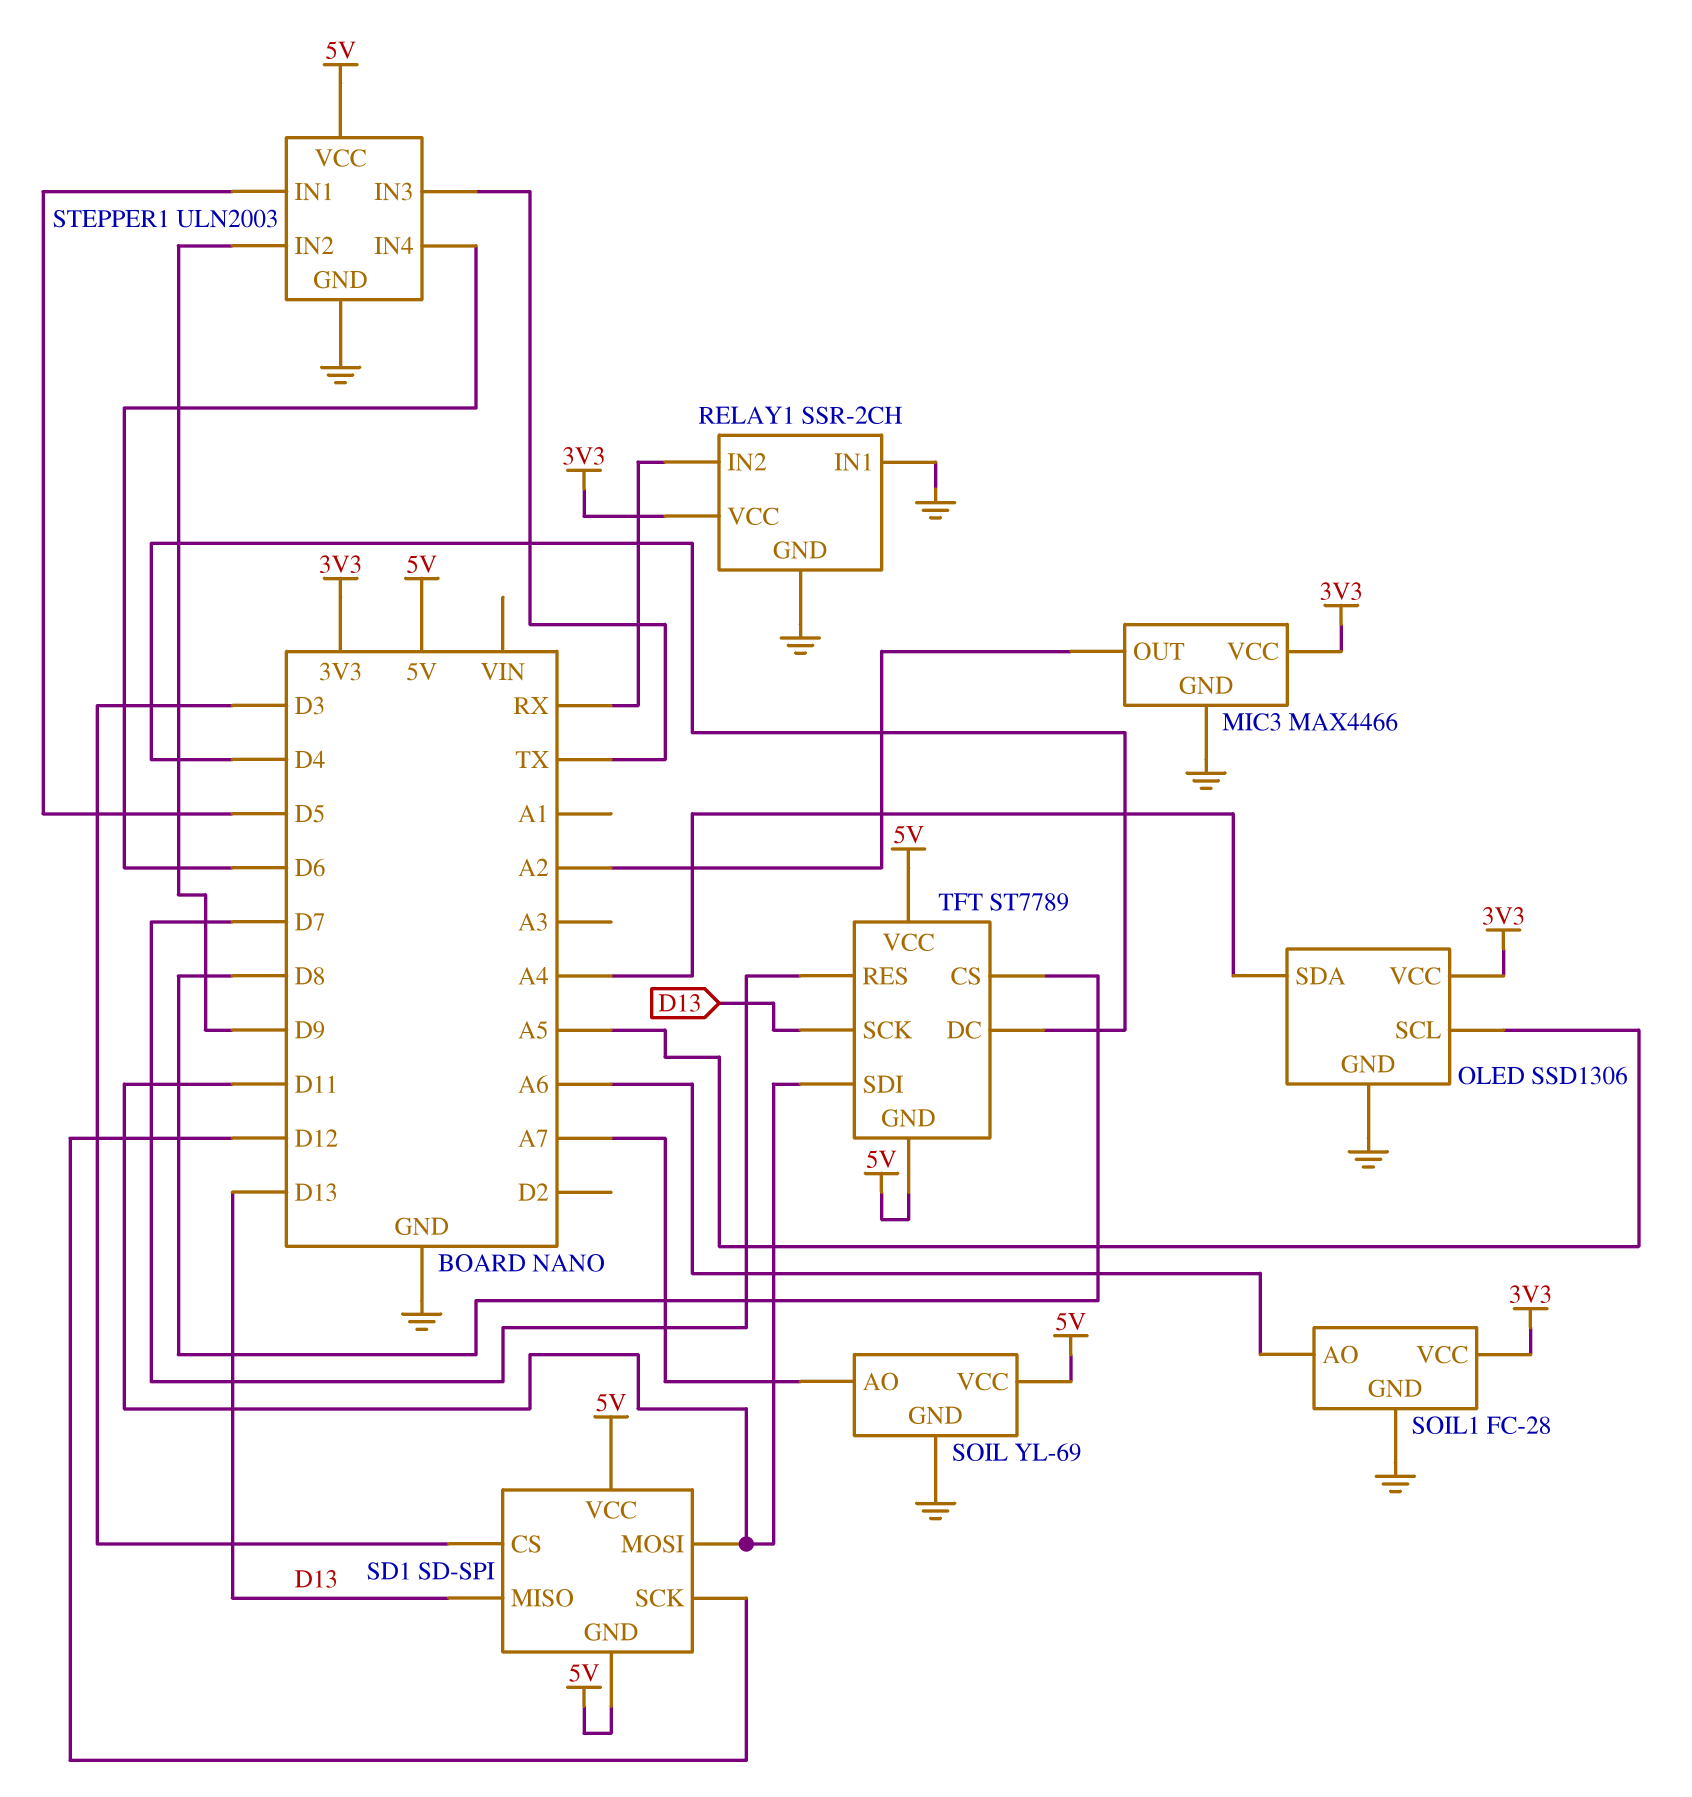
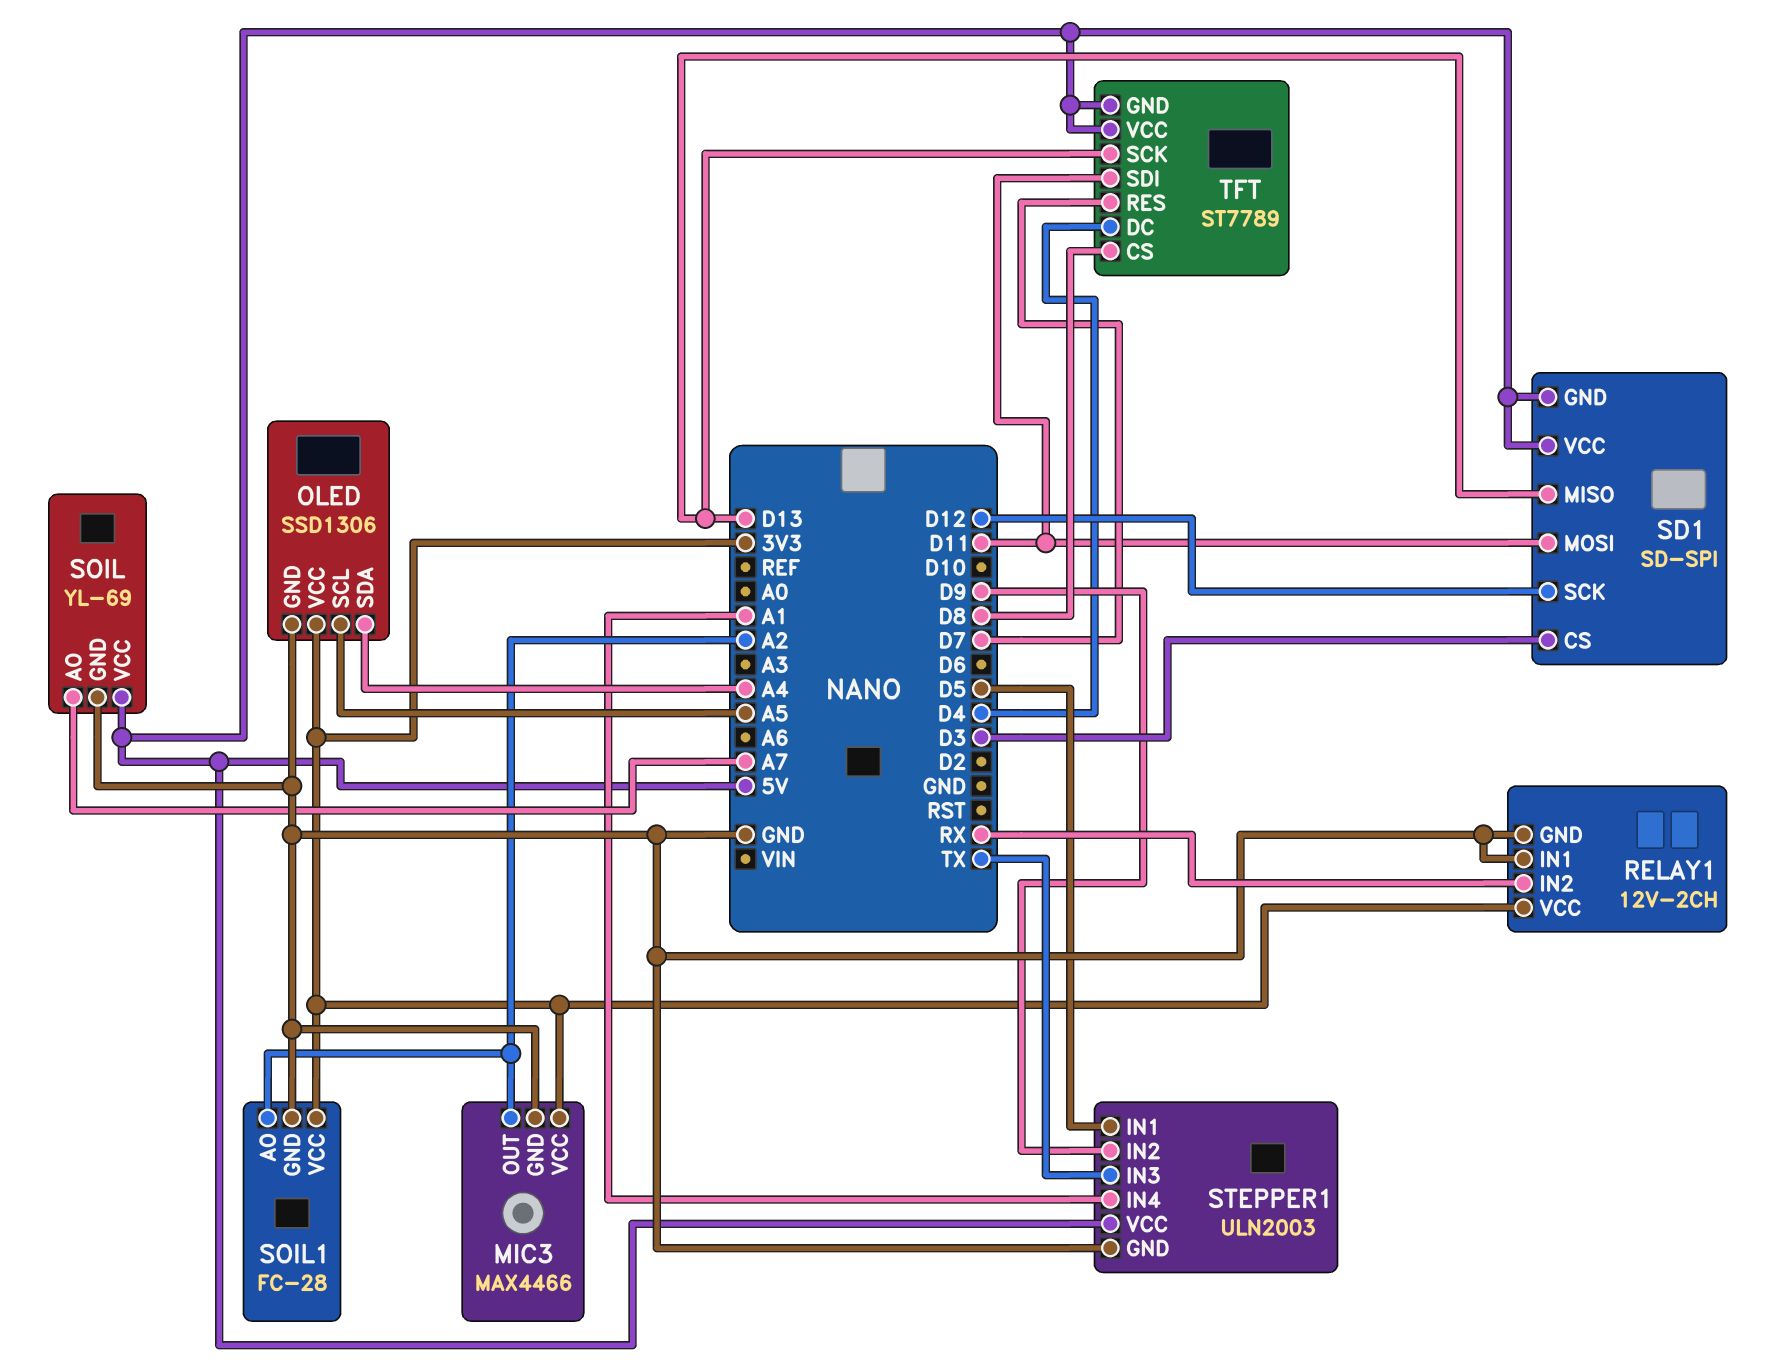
RELAY1: SSR-2CH -> 12V-2CH
SOIL1 pin AO: A6 -> A2
STEPPER1 pin IN4: D6 -> A1

